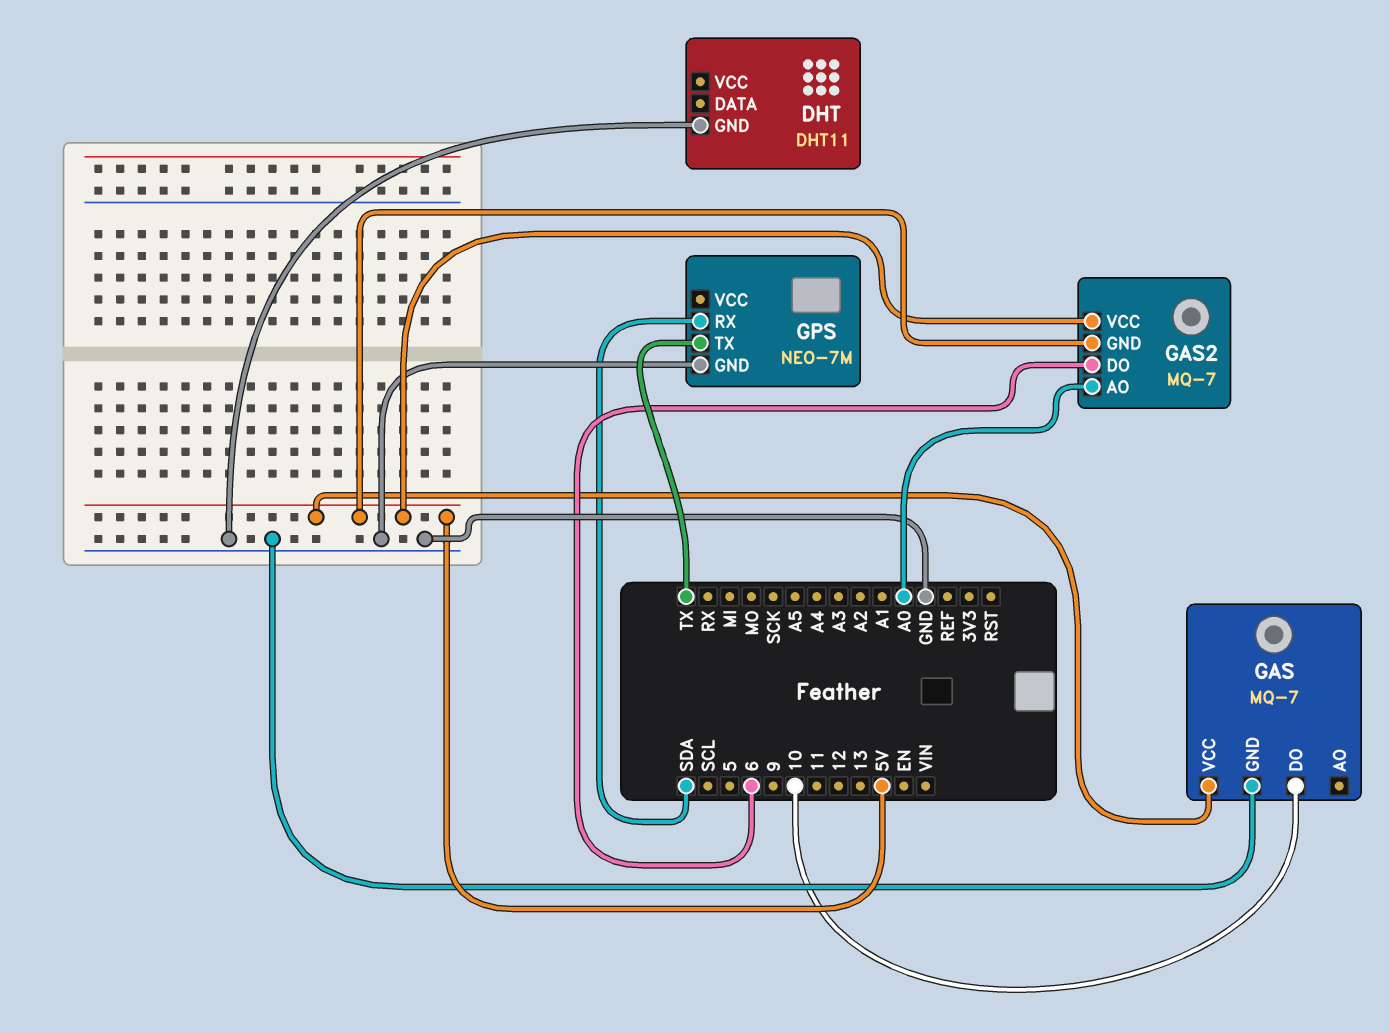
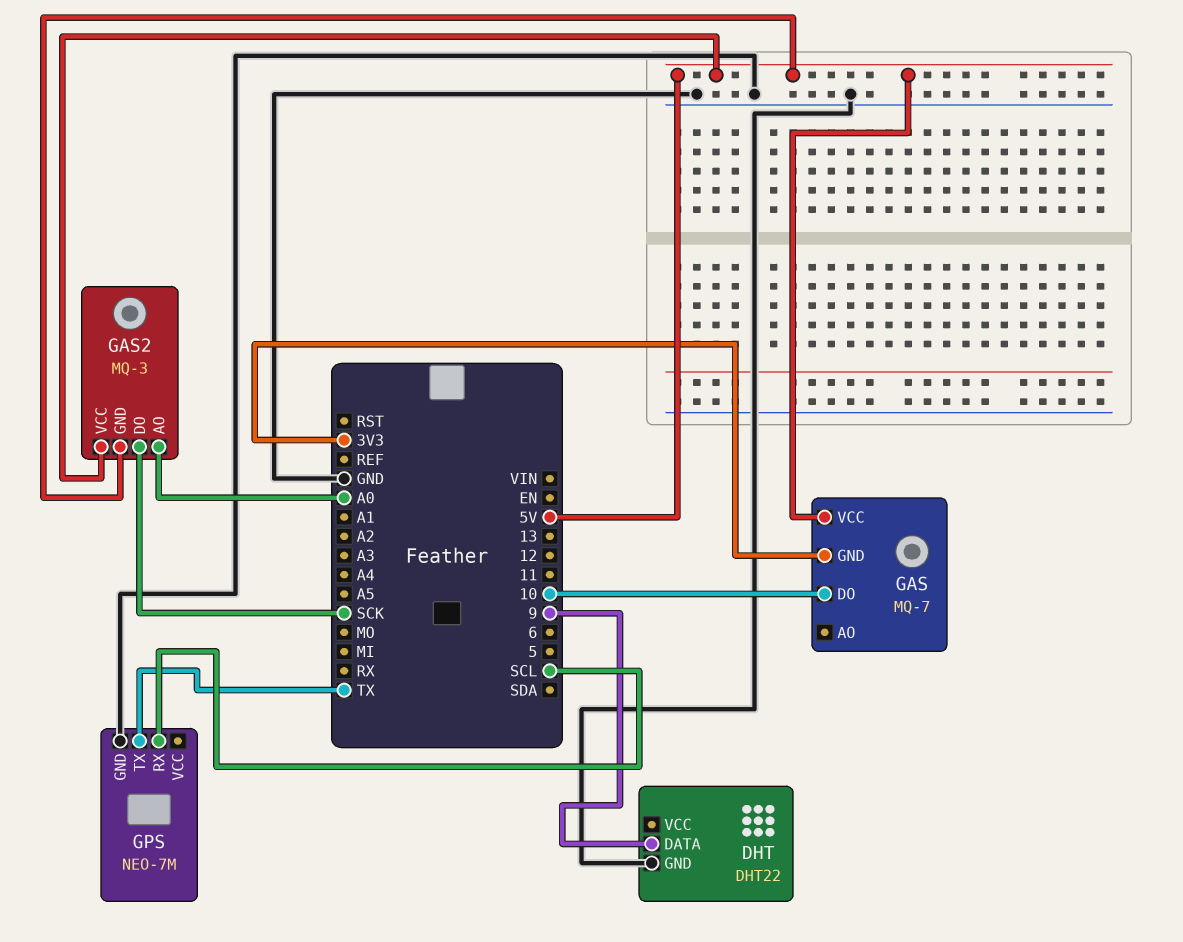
DHT: DHT11 -> DHT22
DHT pin DATA: none -> 9
GAS pin GND: GND -> 3V3
GAS2: MQ-7 -> MQ-3
GAS2 pin DO: 6 -> SCK
GPS pin RX: SDA -> SCL

